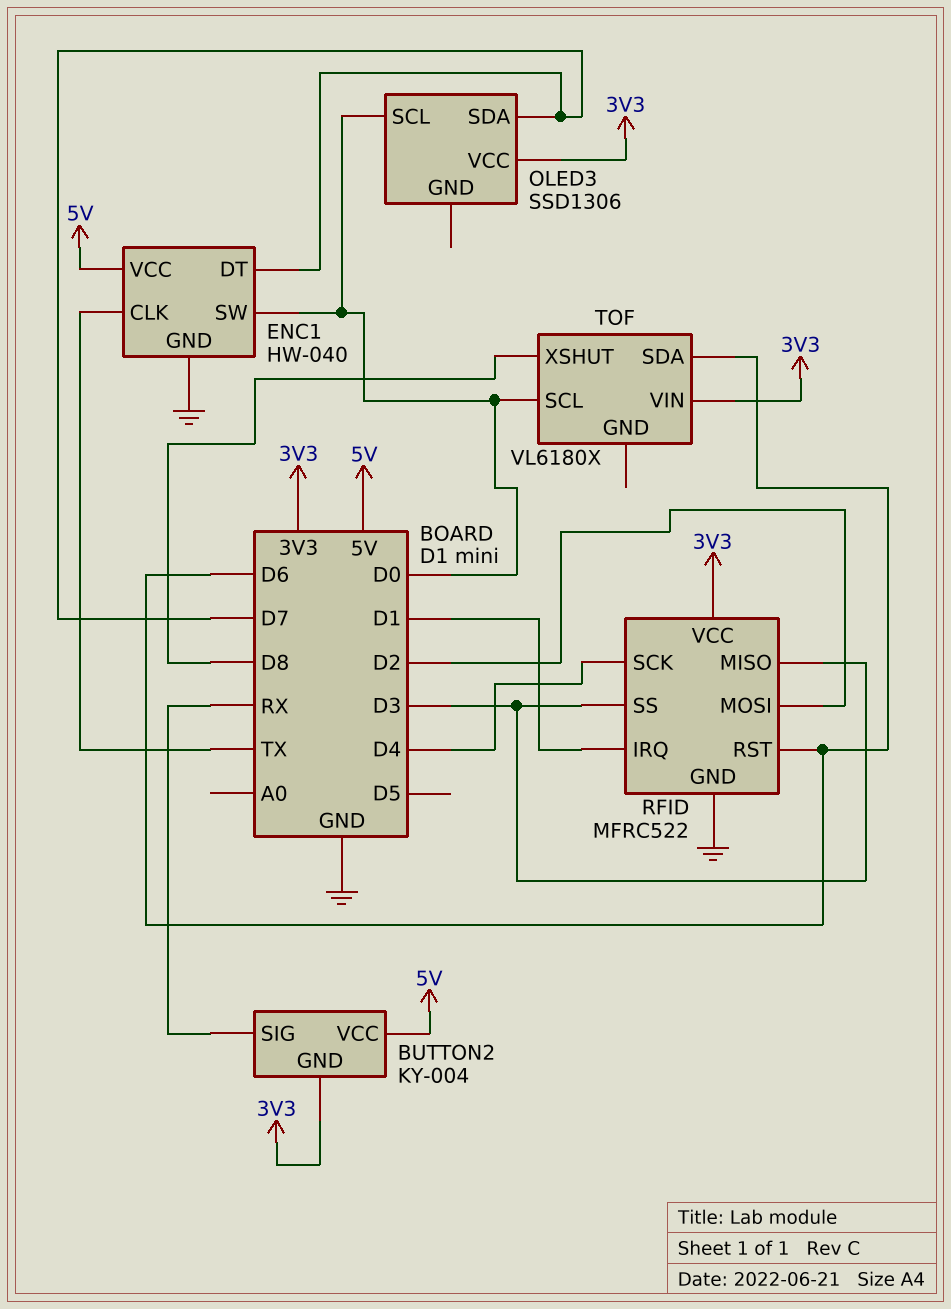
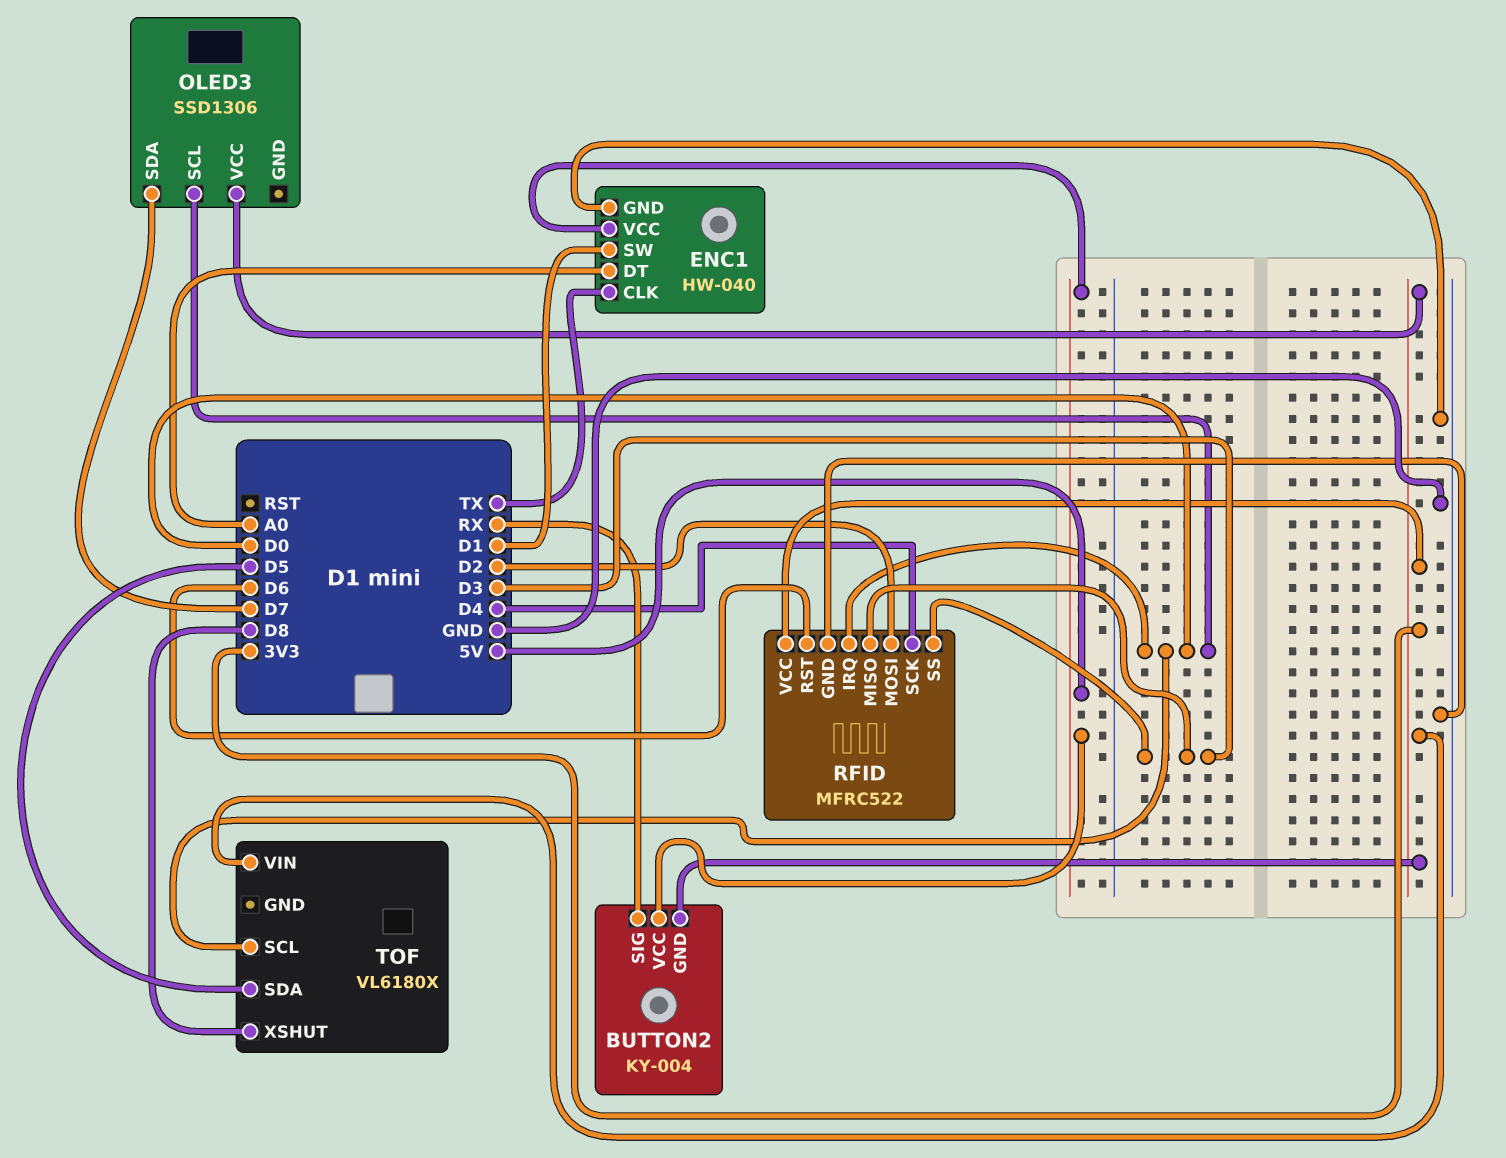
ENC1 pin DT: D7 -> A0
ENC1 pin SW: D0 -> D1
RFID pin IRQ: D1 -> D0
TOF pin SDA: D6 -> D5

